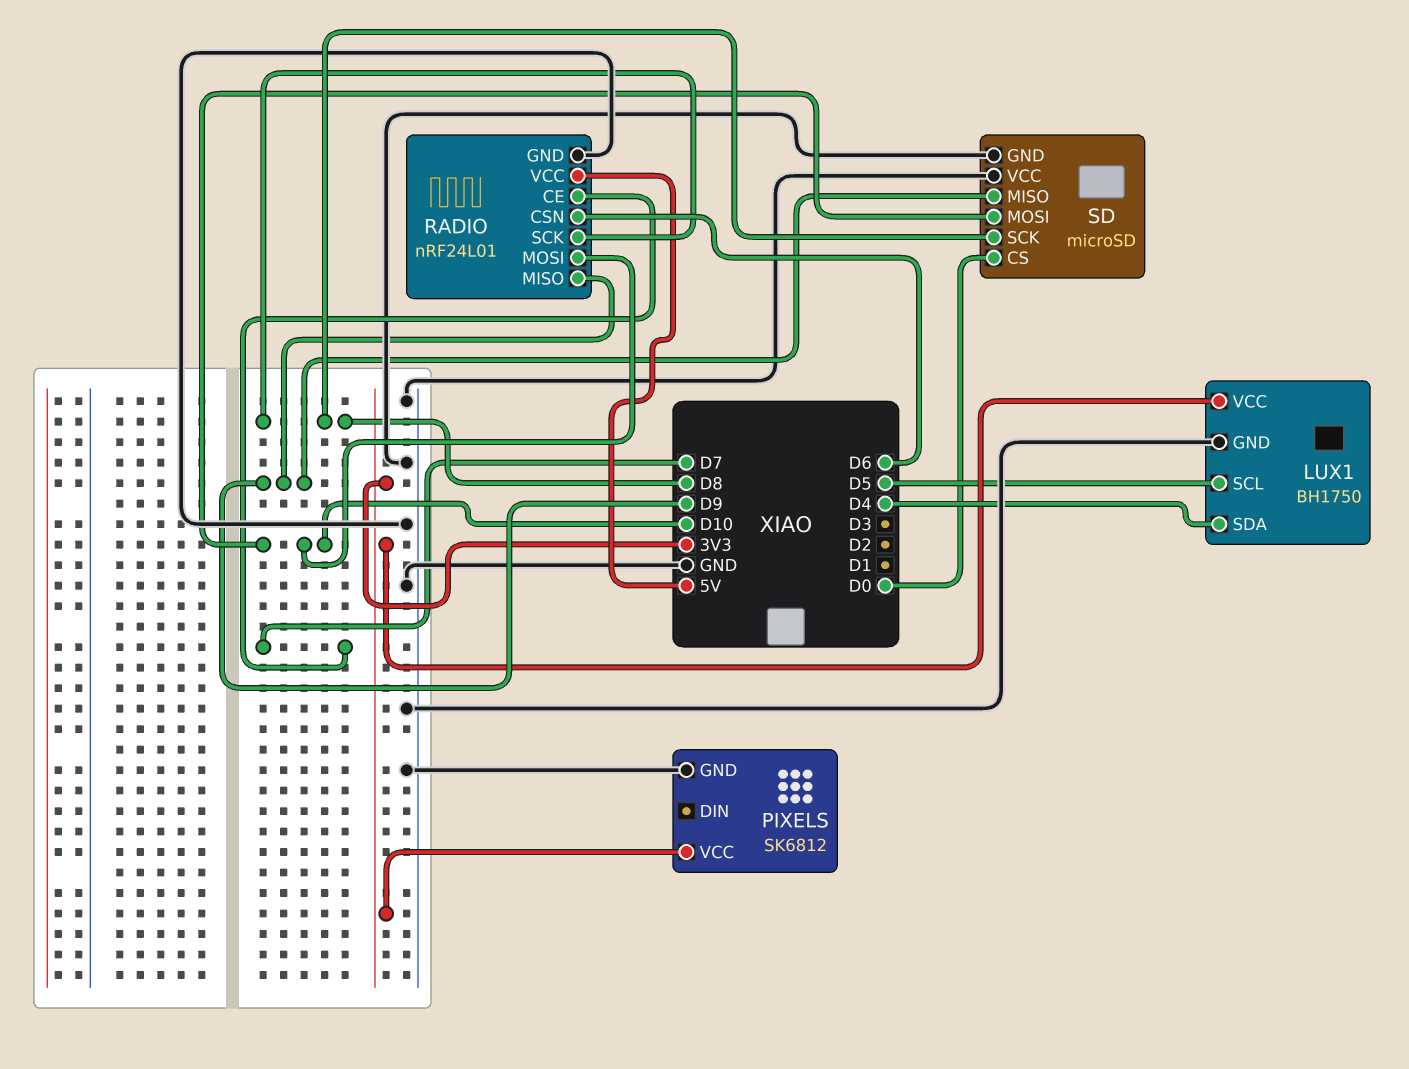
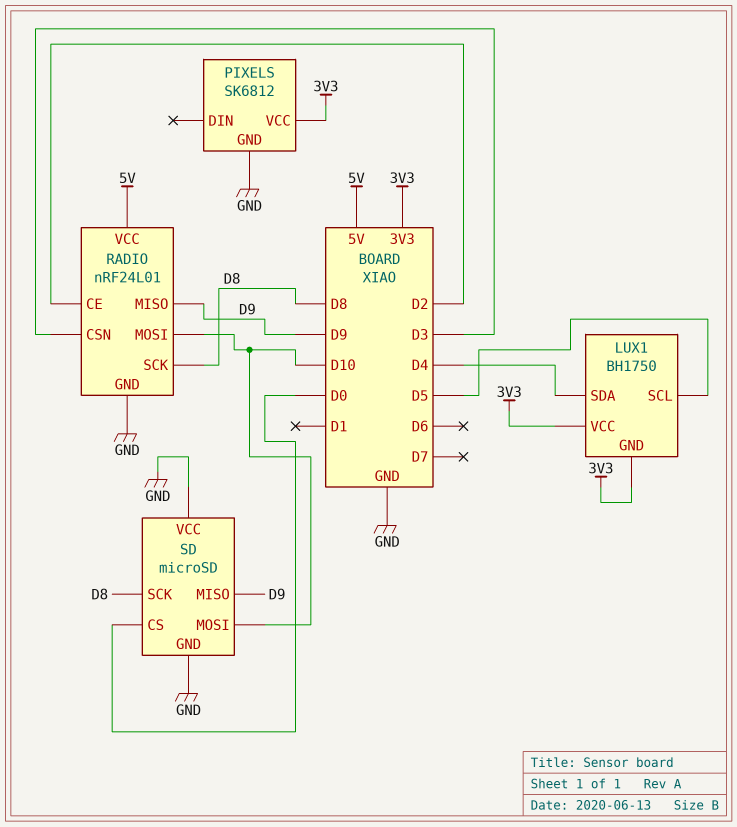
LUX1 pin GND: GND -> 3V3
RADIO pin CE: D7 -> D2
RADIO pin CSN: D6 -> D3

